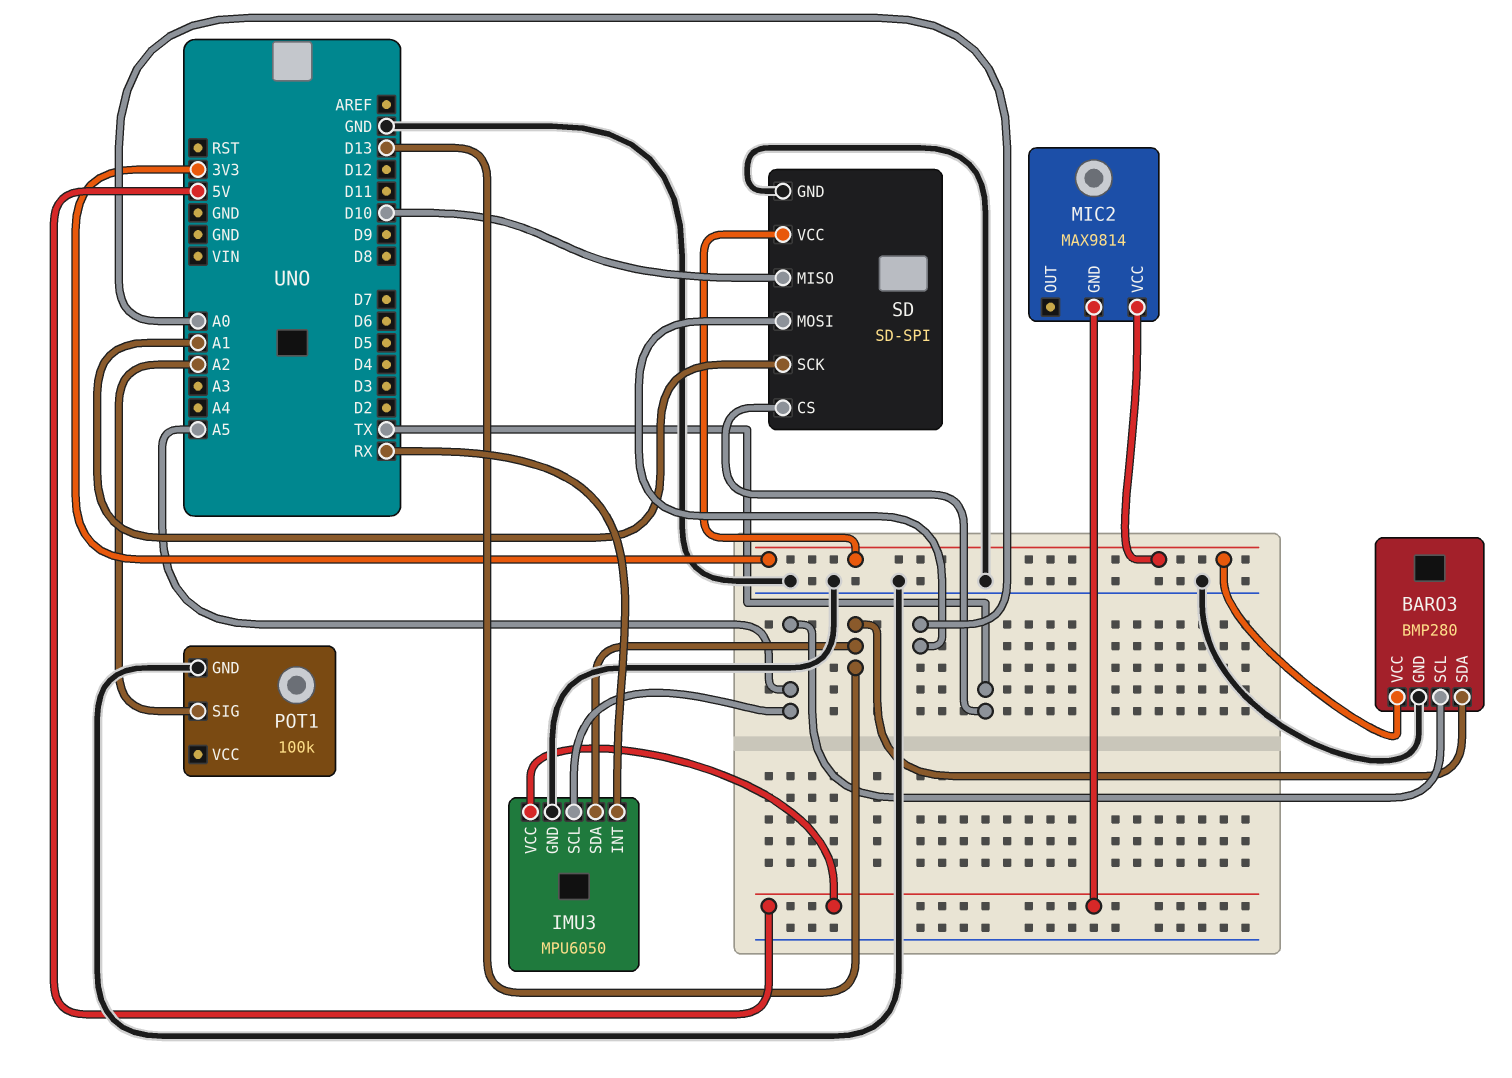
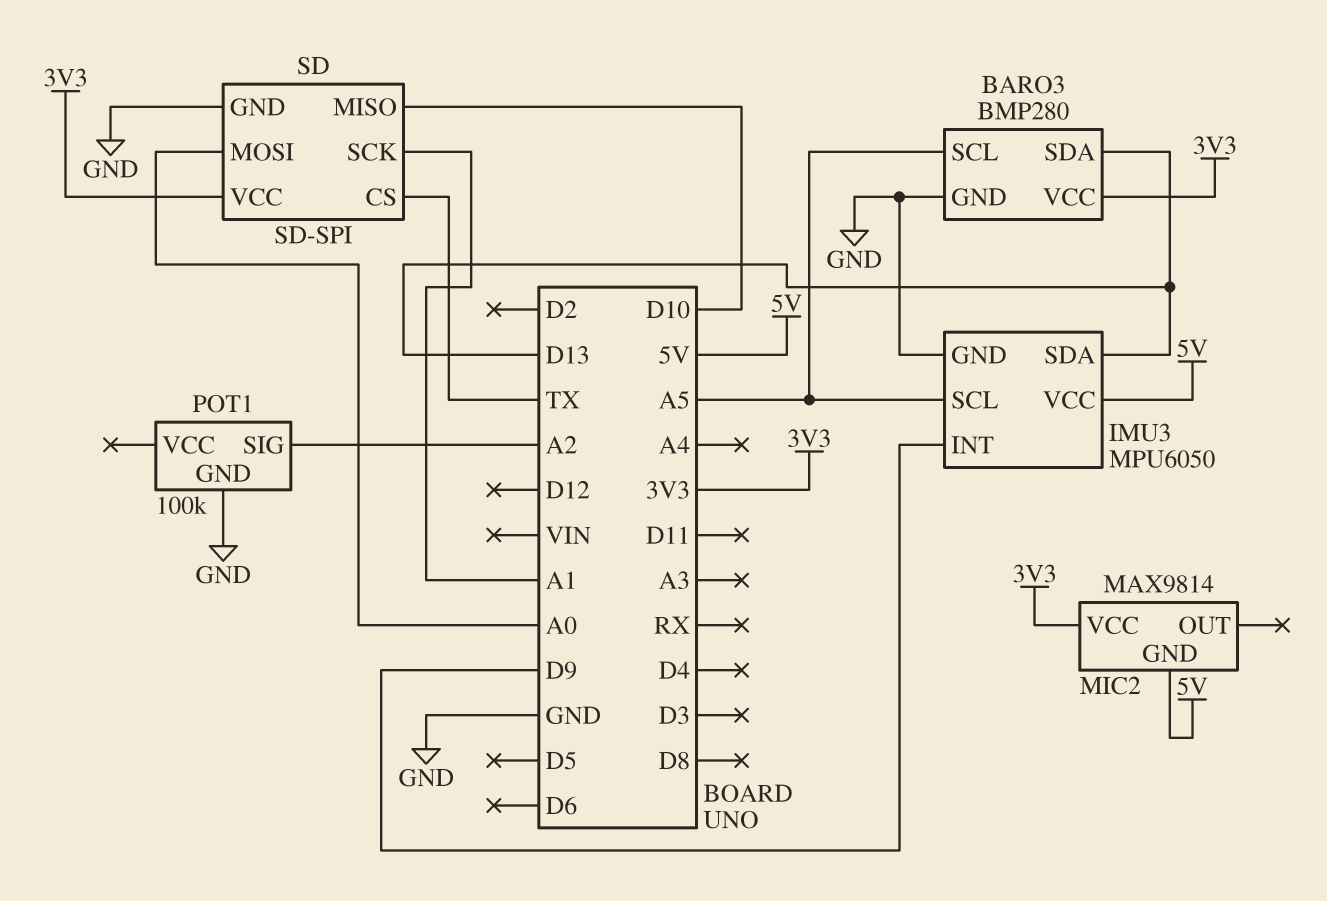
IMU3 pin INT: RX -> D9

